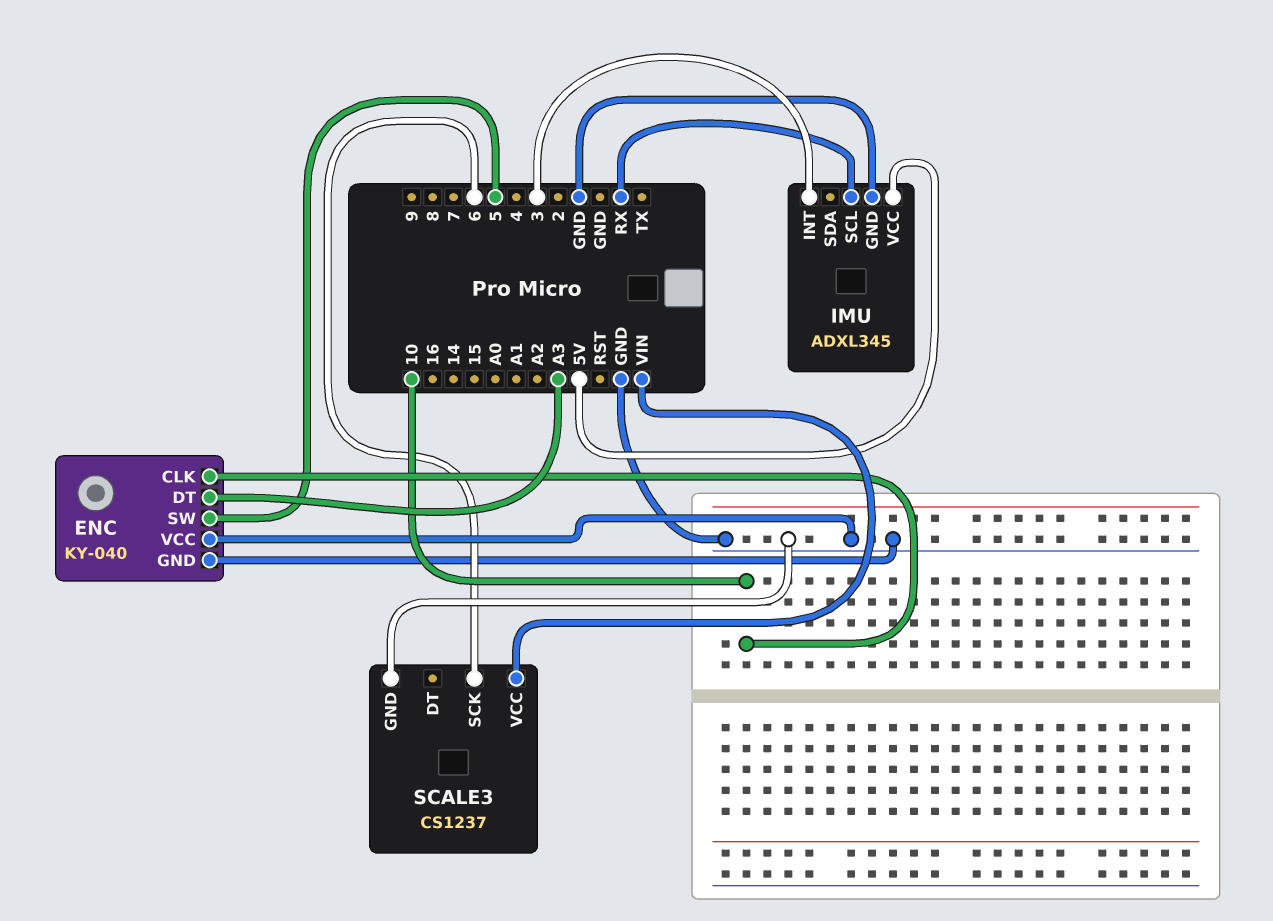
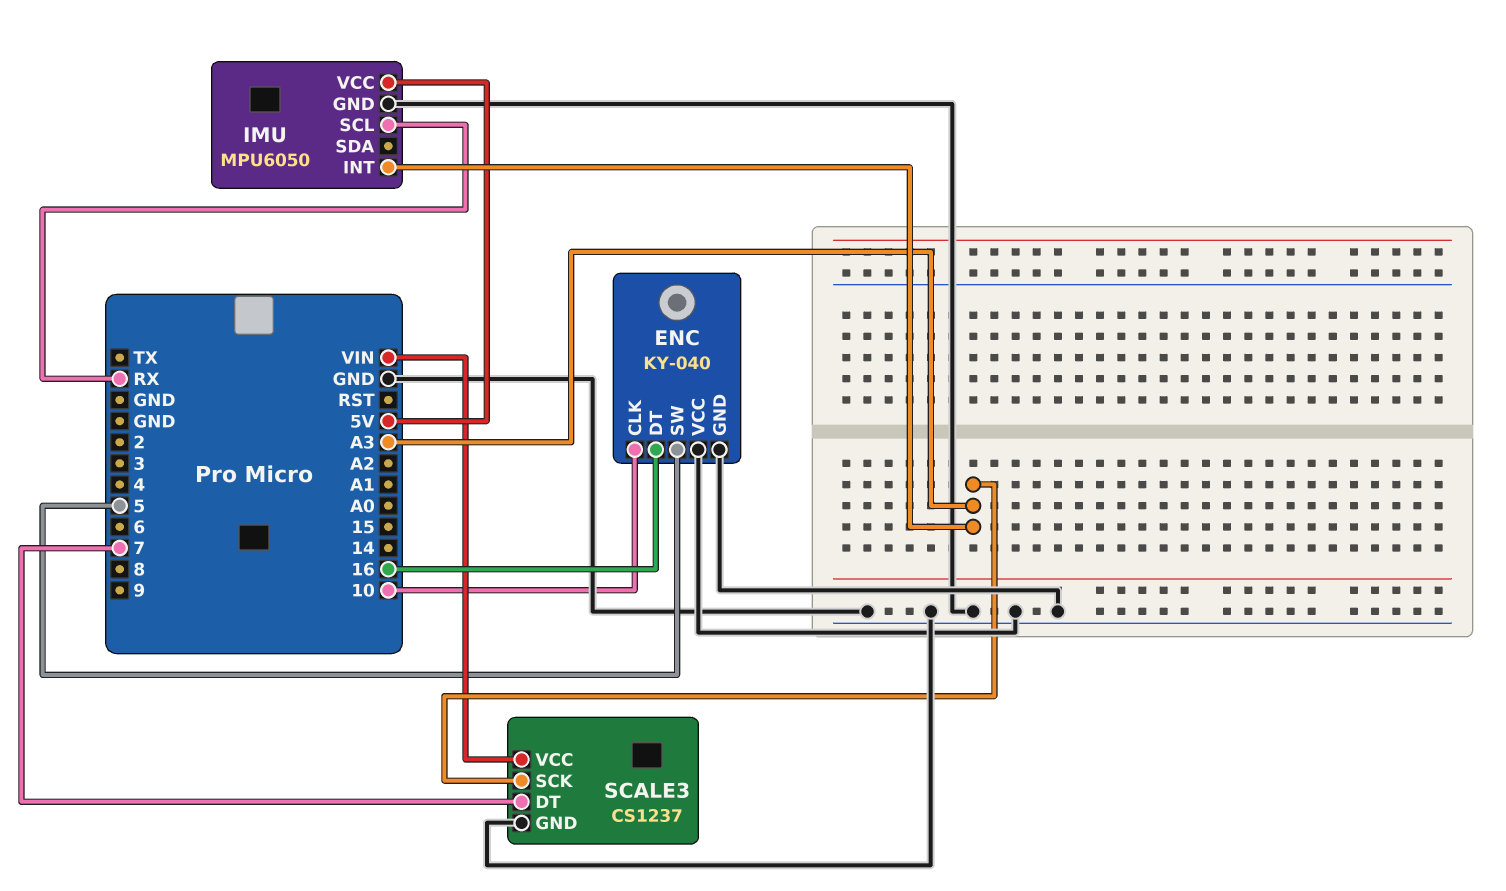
ENC pin DT: A3 -> 16
IMU: ADXL345 -> MPU6050
IMU pin INT: 3 -> A3
SCALE3 pin DT: none -> 7
SCALE3 pin SCK: 6 -> A3

